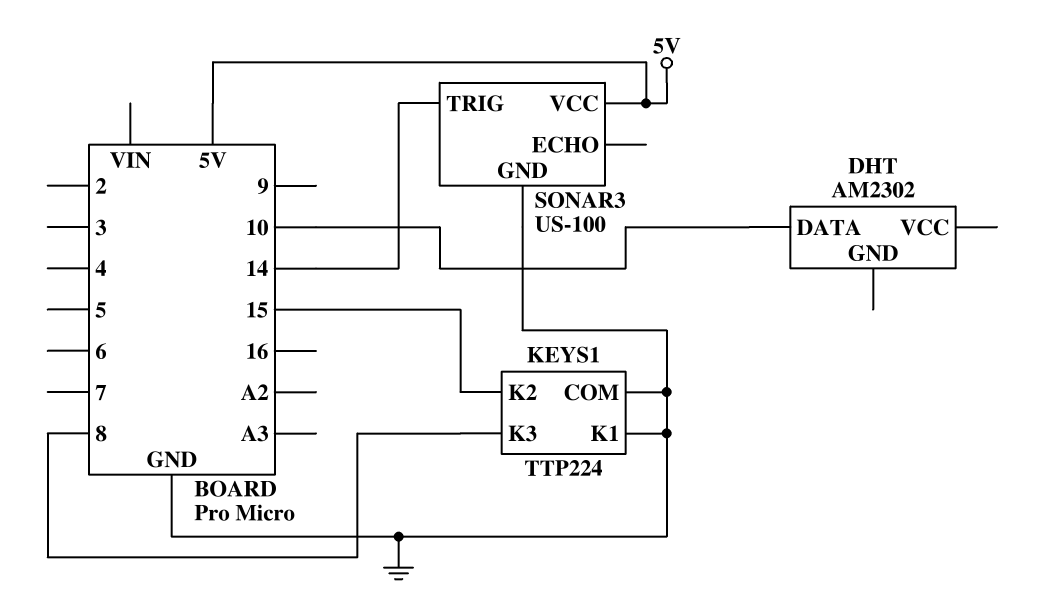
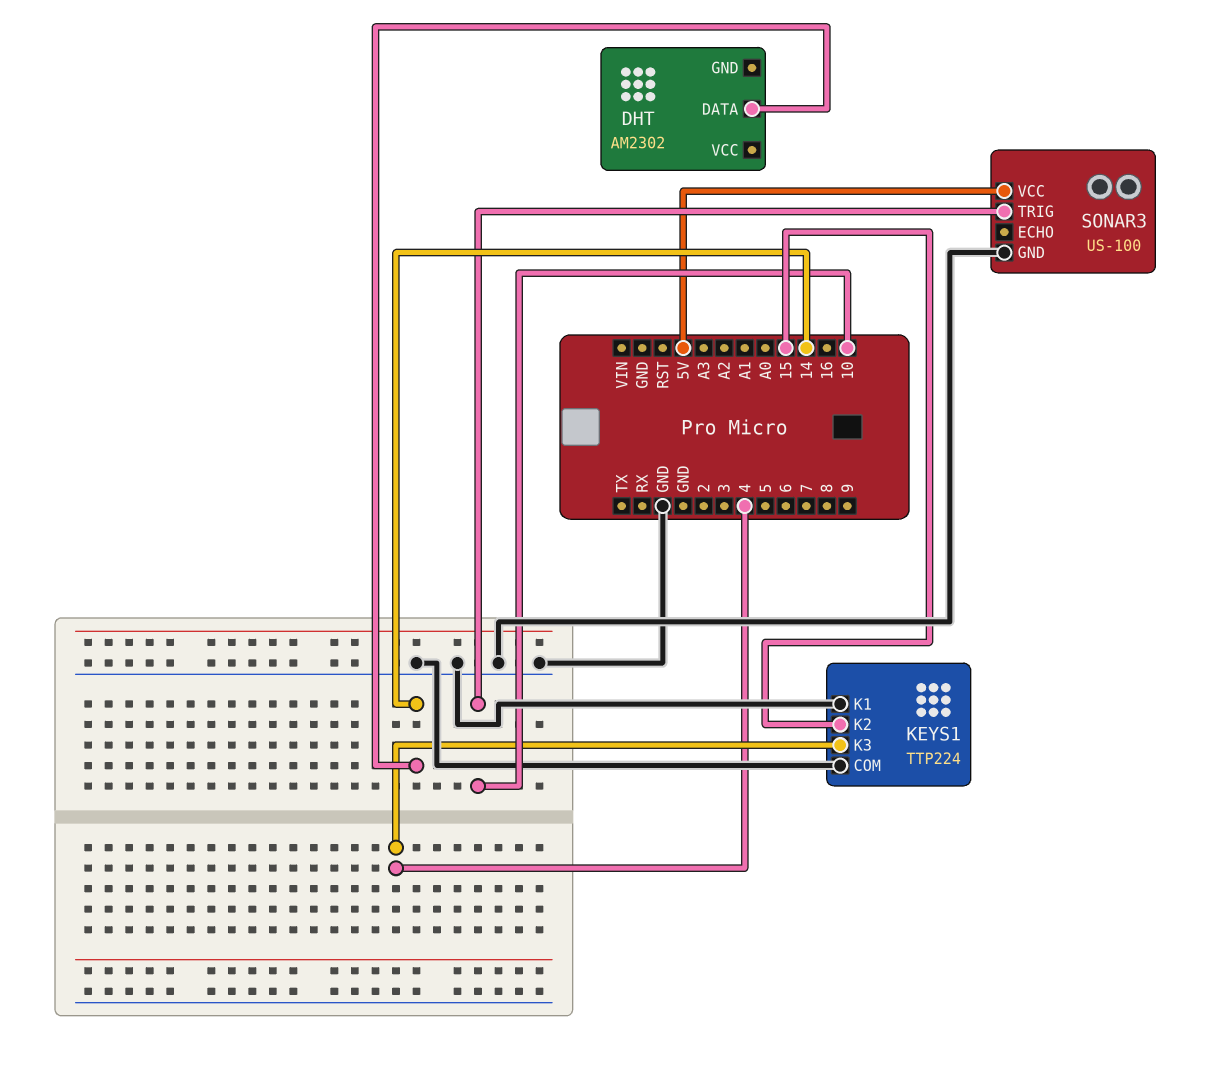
DHT pin DATA: 10 -> 14
KEYS1 pin K3: 8 -> 4
SONAR3 pin TRIG: 14 -> 10

